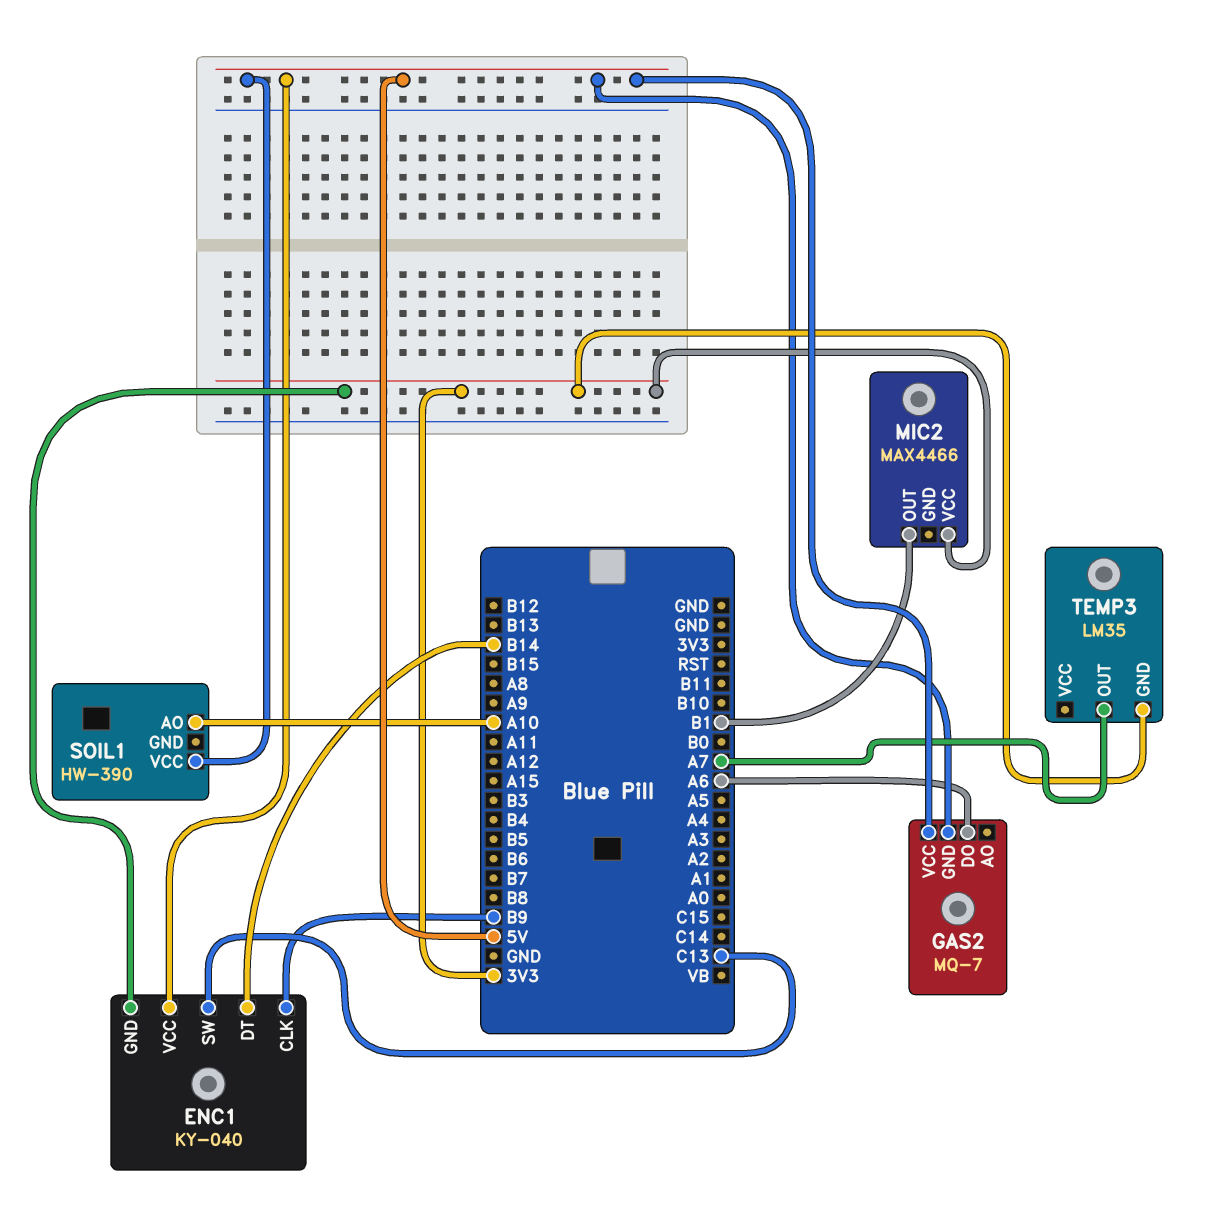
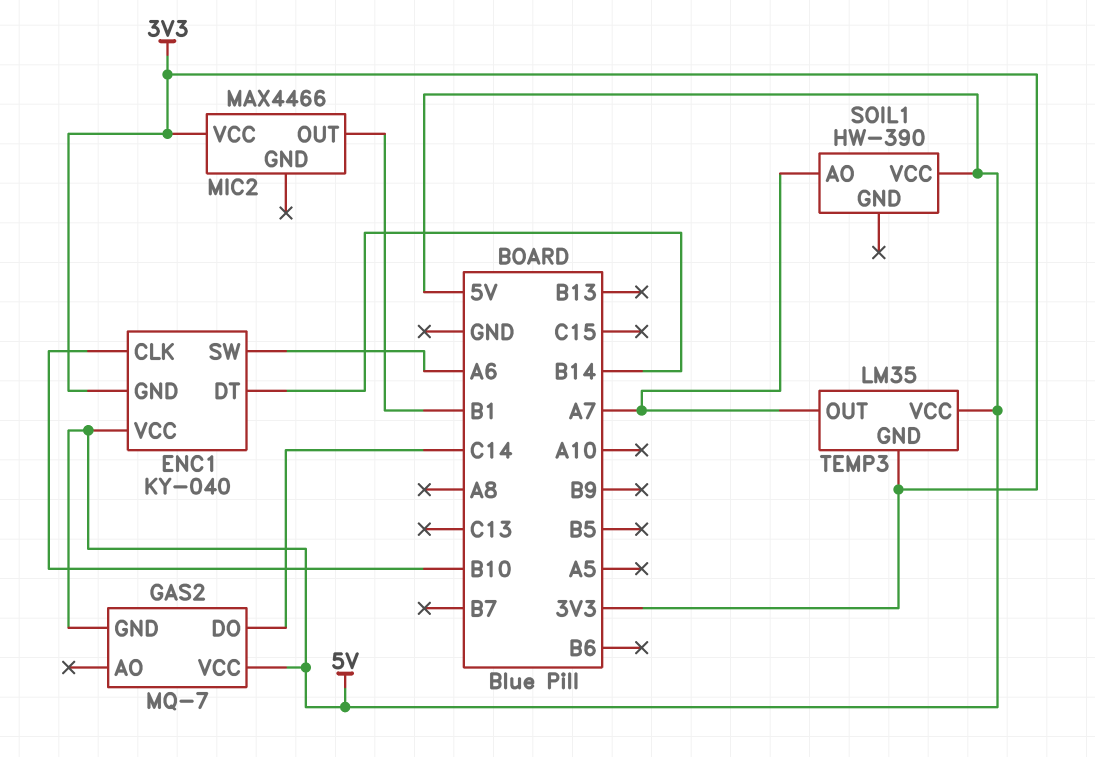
ENC1 pin CLK: B9 -> B10
ENC1 pin SW: C13 -> A6
GAS2 pin DO: A6 -> C14
SOIL1 pin AO: A10 -> A7
TEMP3 pin VCC: none -> 5V

